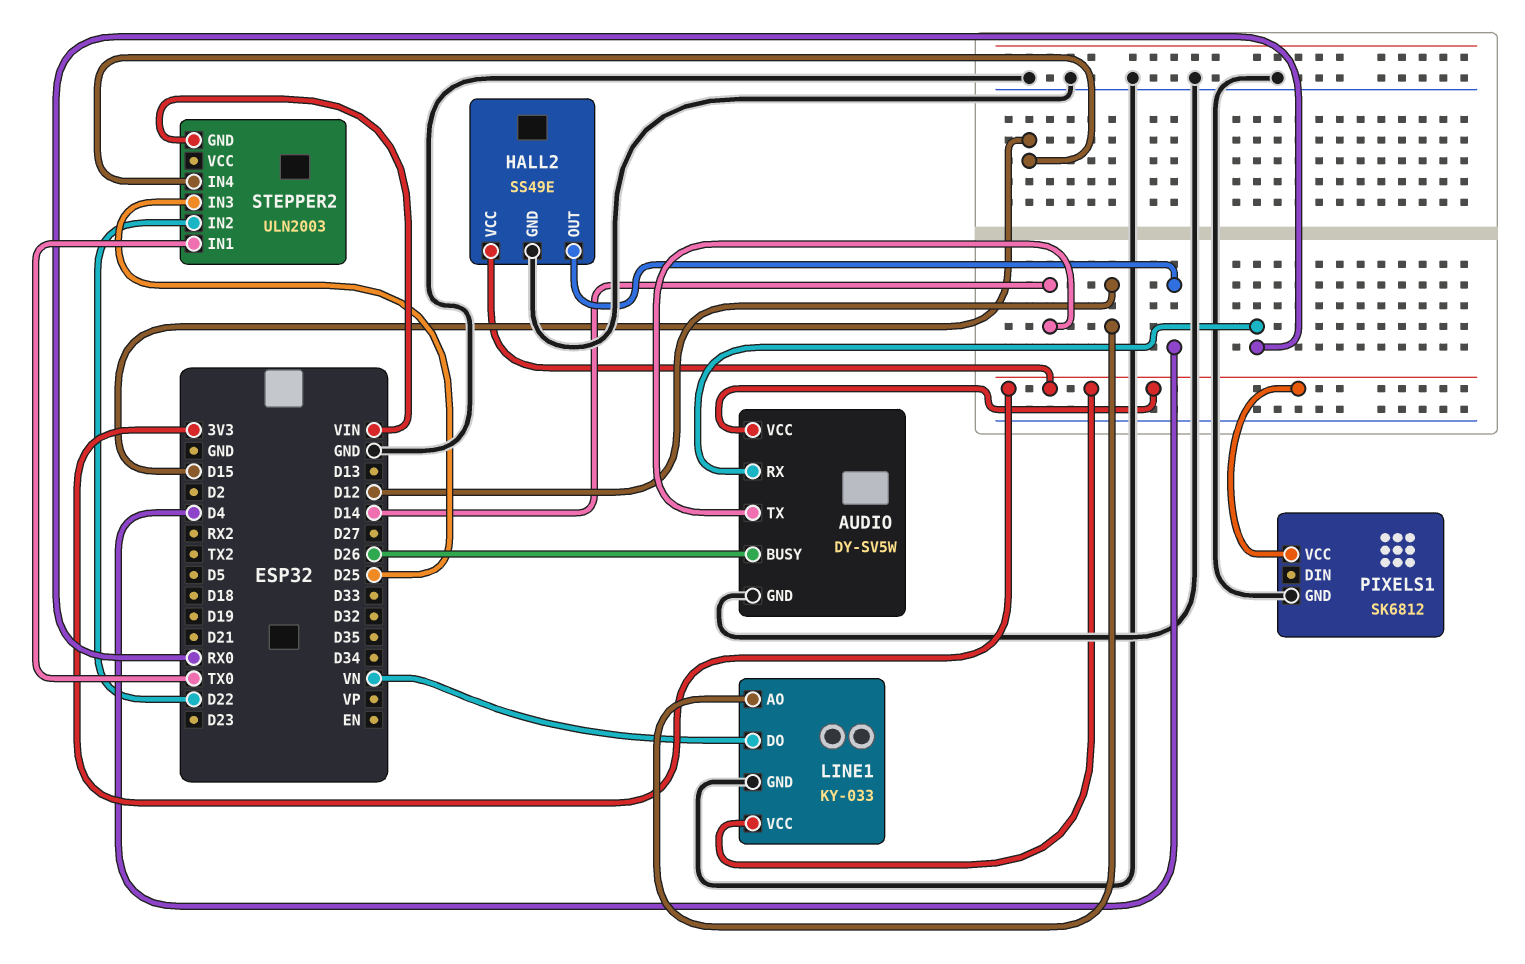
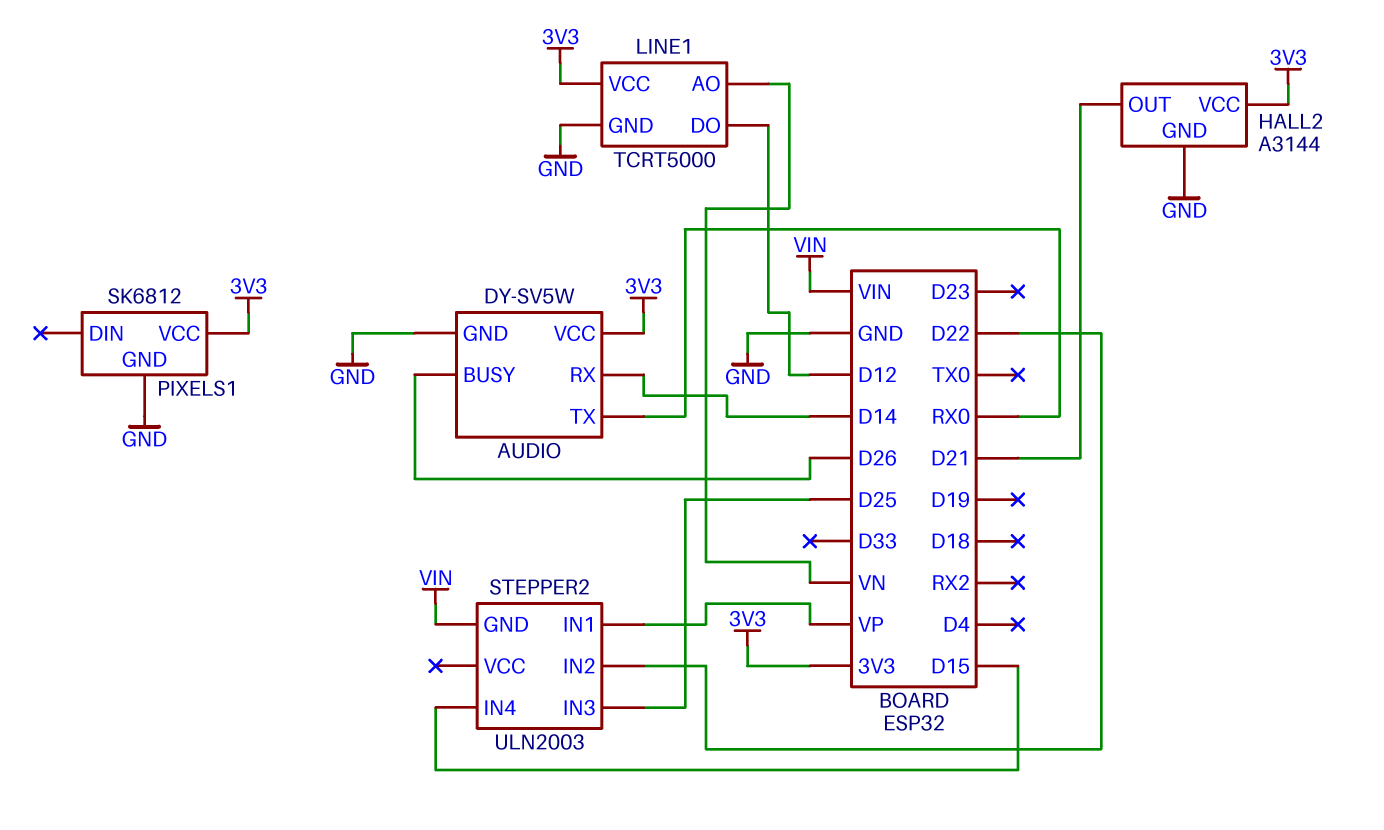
AUDIO pin RX: RX0 -> D14
AUDIO pin TX: D14 -> RX0
HALL2: SS49E -> A3144
HALL2 pin OUT: D4 -> D21
LINE1: KY-033 -> TCRT5000
LINE1 pin AO: D12 -> VN
LINE1 pin DO: VN -> D12
STEPPER2 pin IN1: TX0 -> VP

